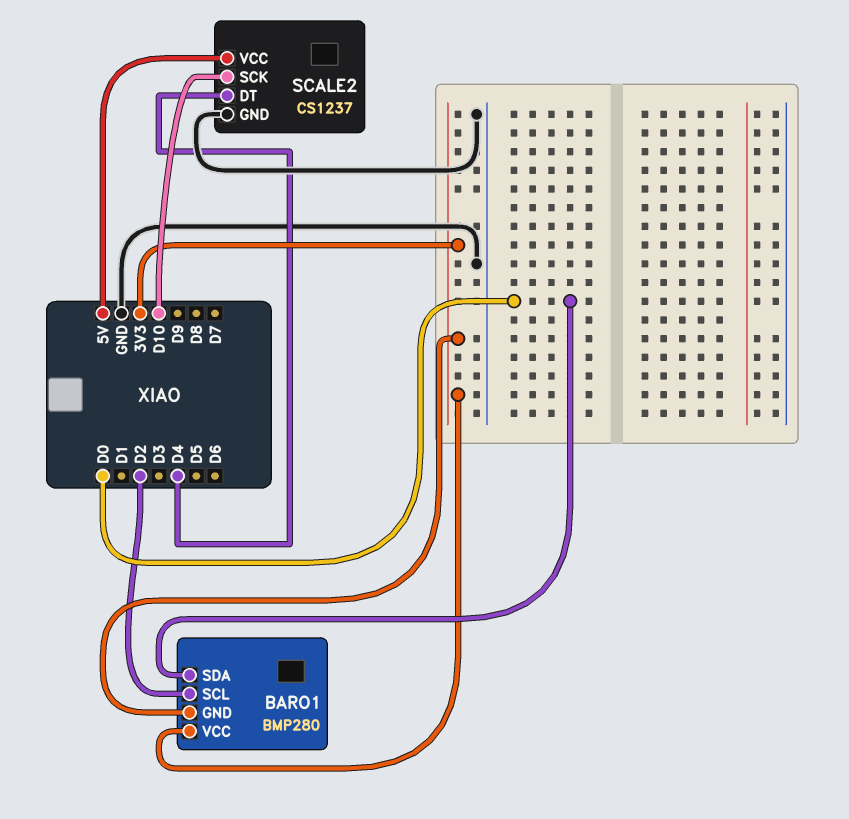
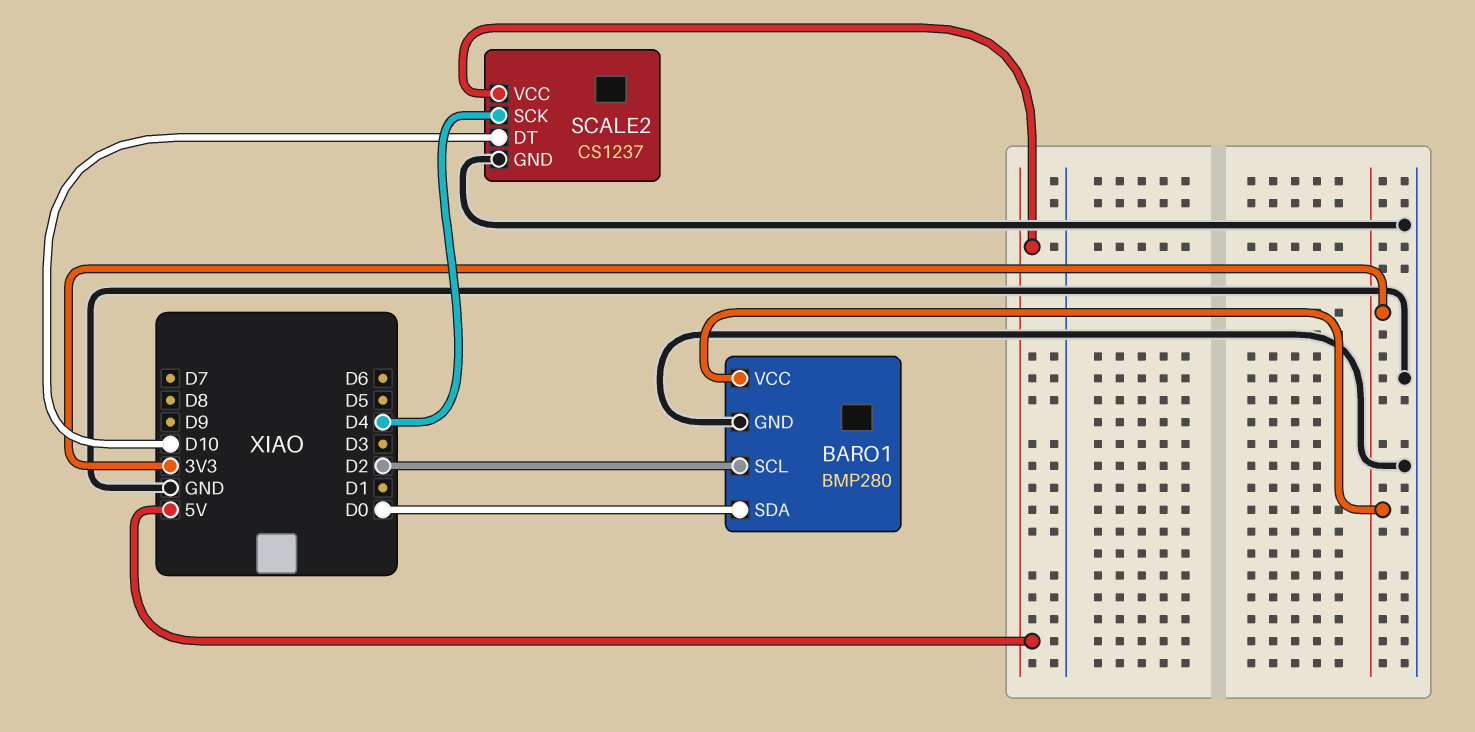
BARO1 pin GND: 3V3 -> GND
SCALE2 pin DT: D4 -> D10
SCALE2 pin SCK: D10 -> D4

